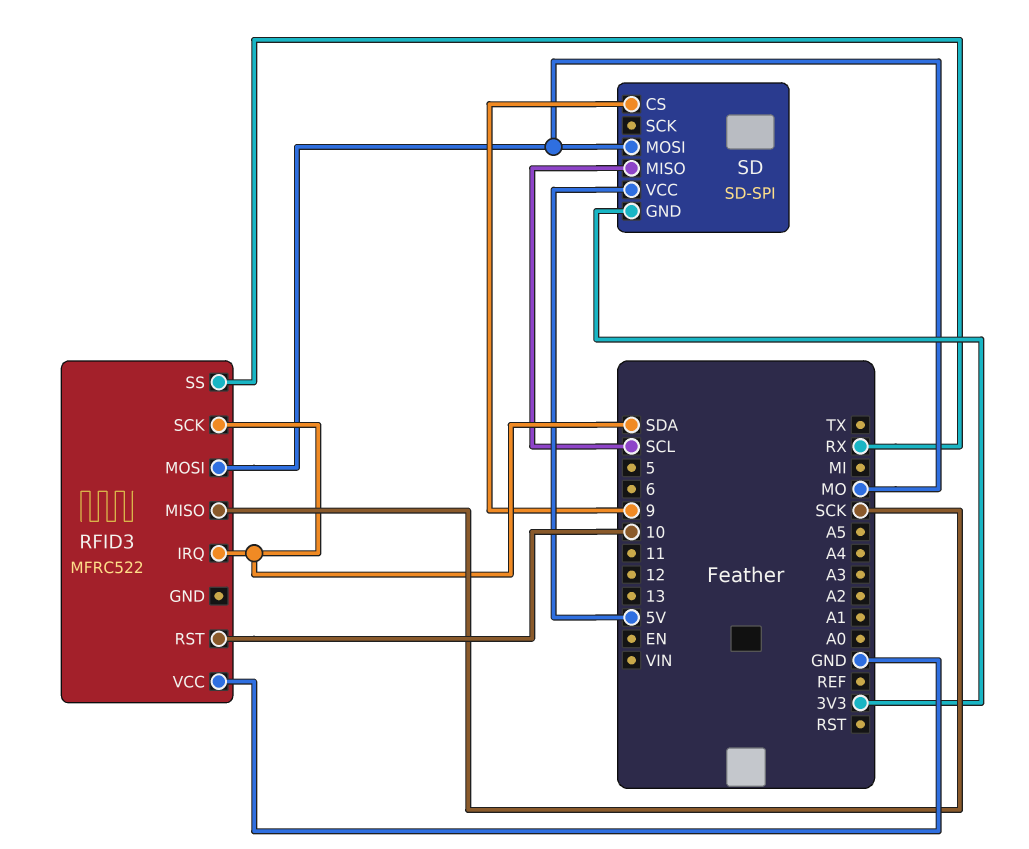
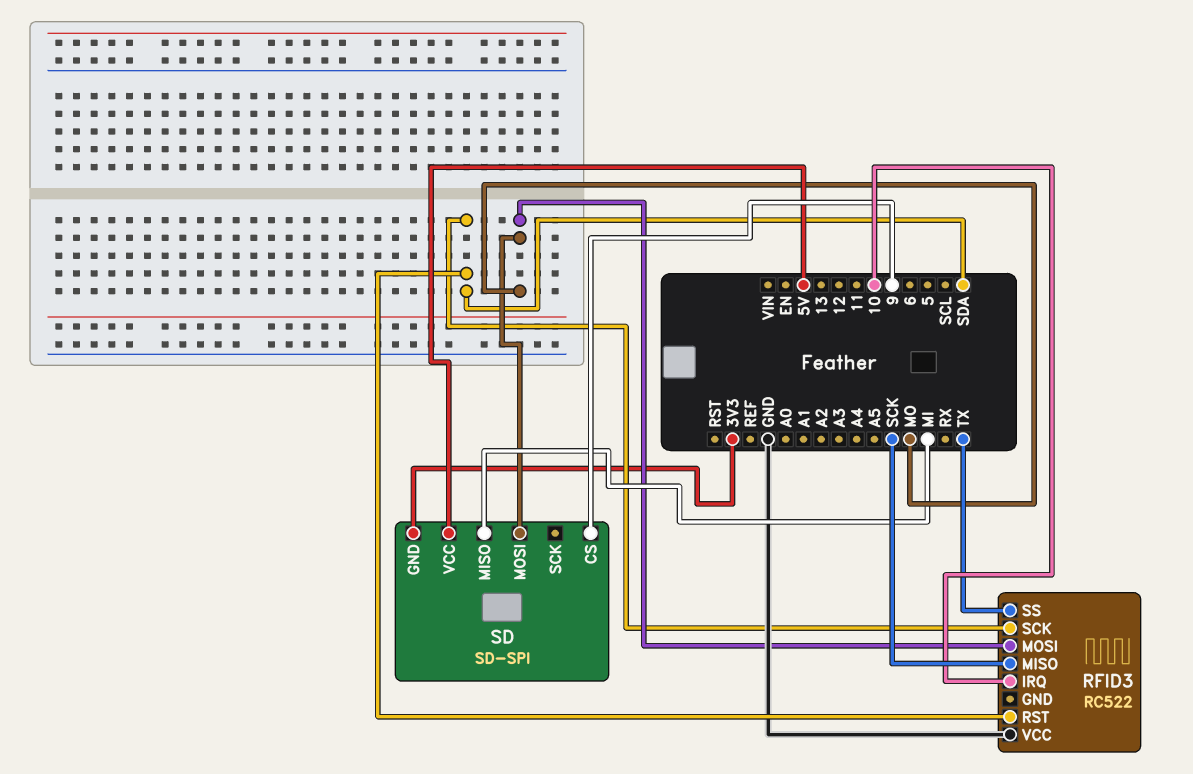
RFID3: MFRC522 -> RC522
RFID3 pin IRQ: SDA -> 10
RFID3 pin RST: 10 -> SDA
RFID3 pin SS: RX -> TX
SD pin MISO: SCL -> MI

